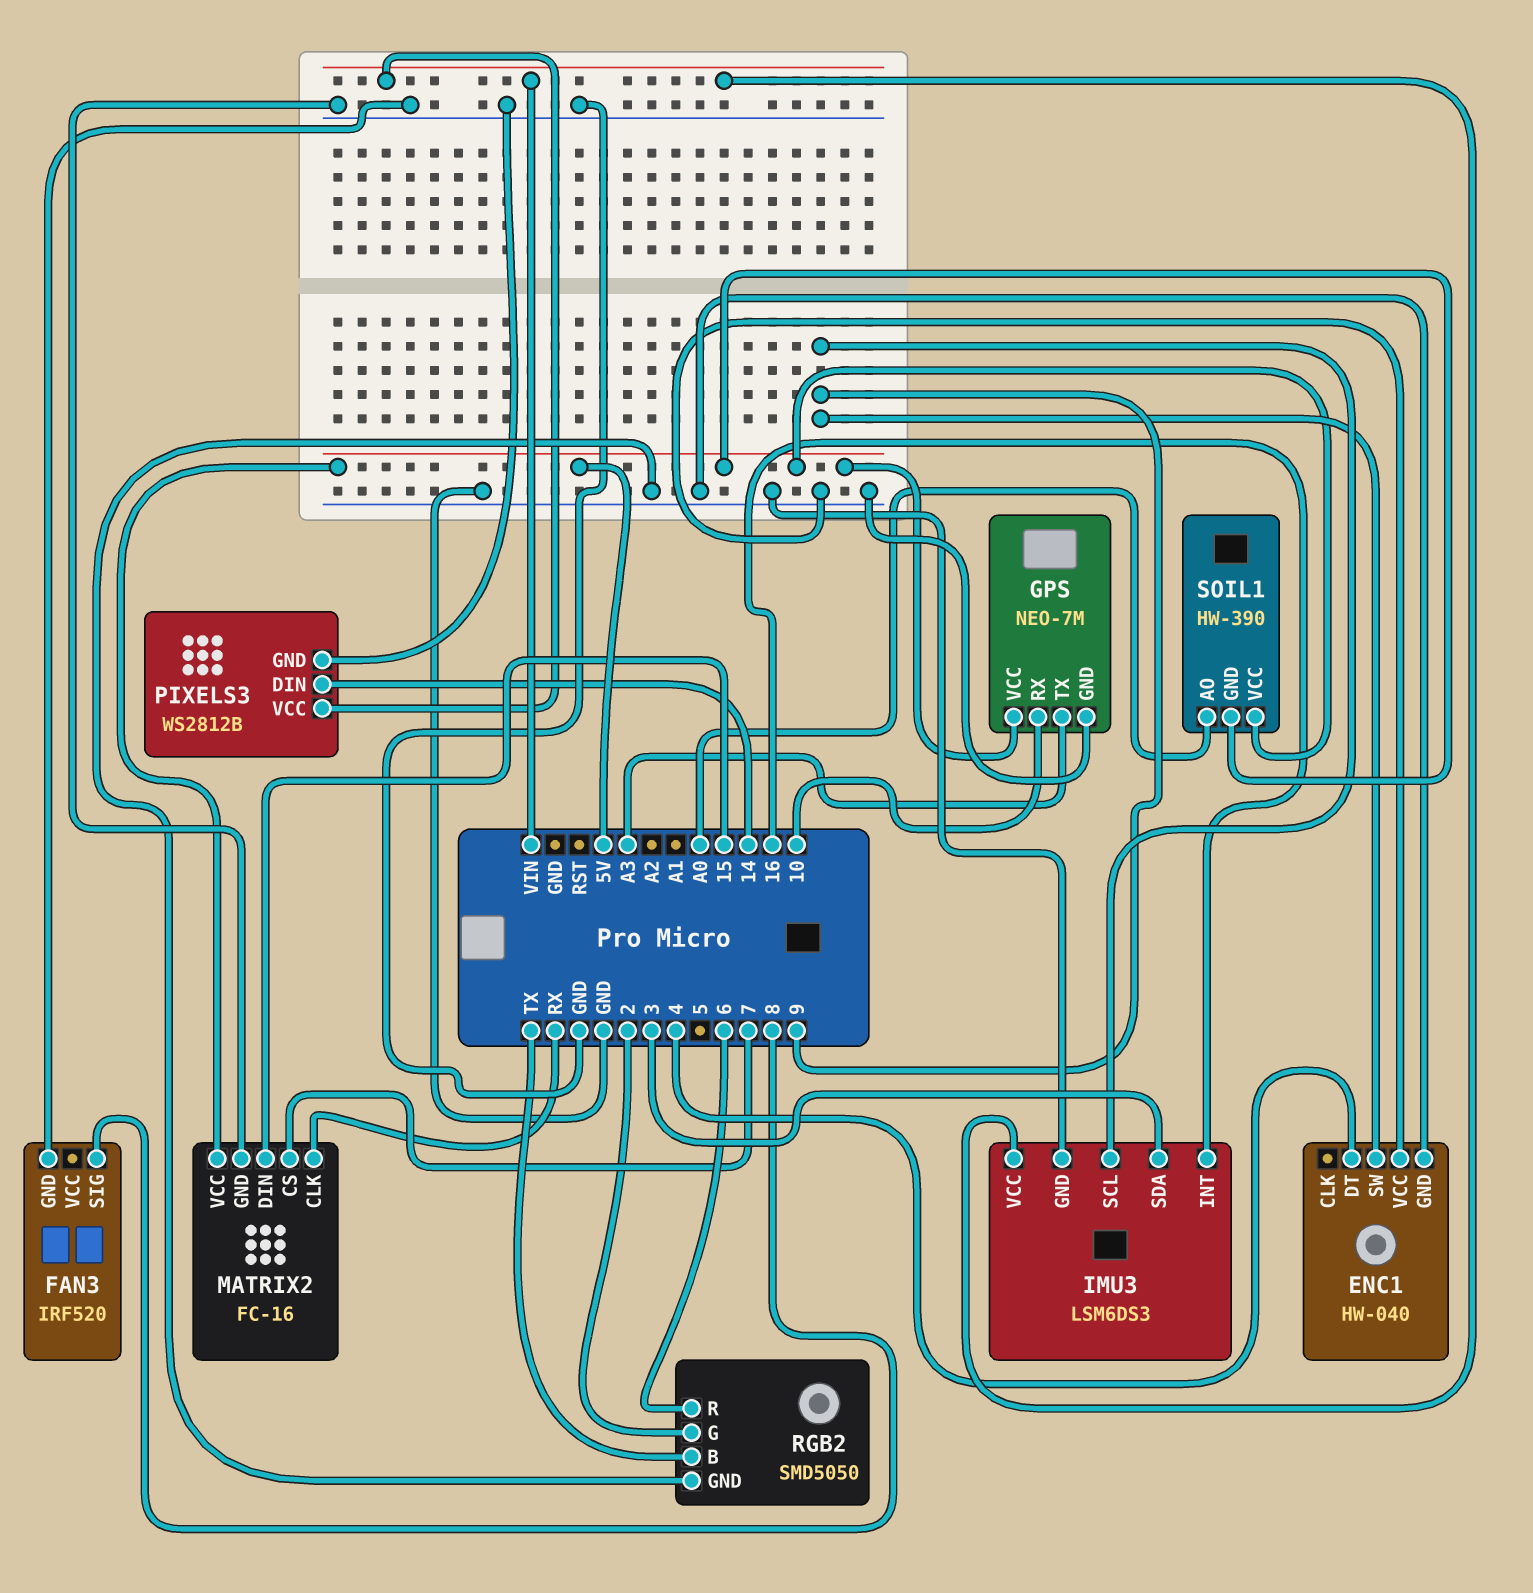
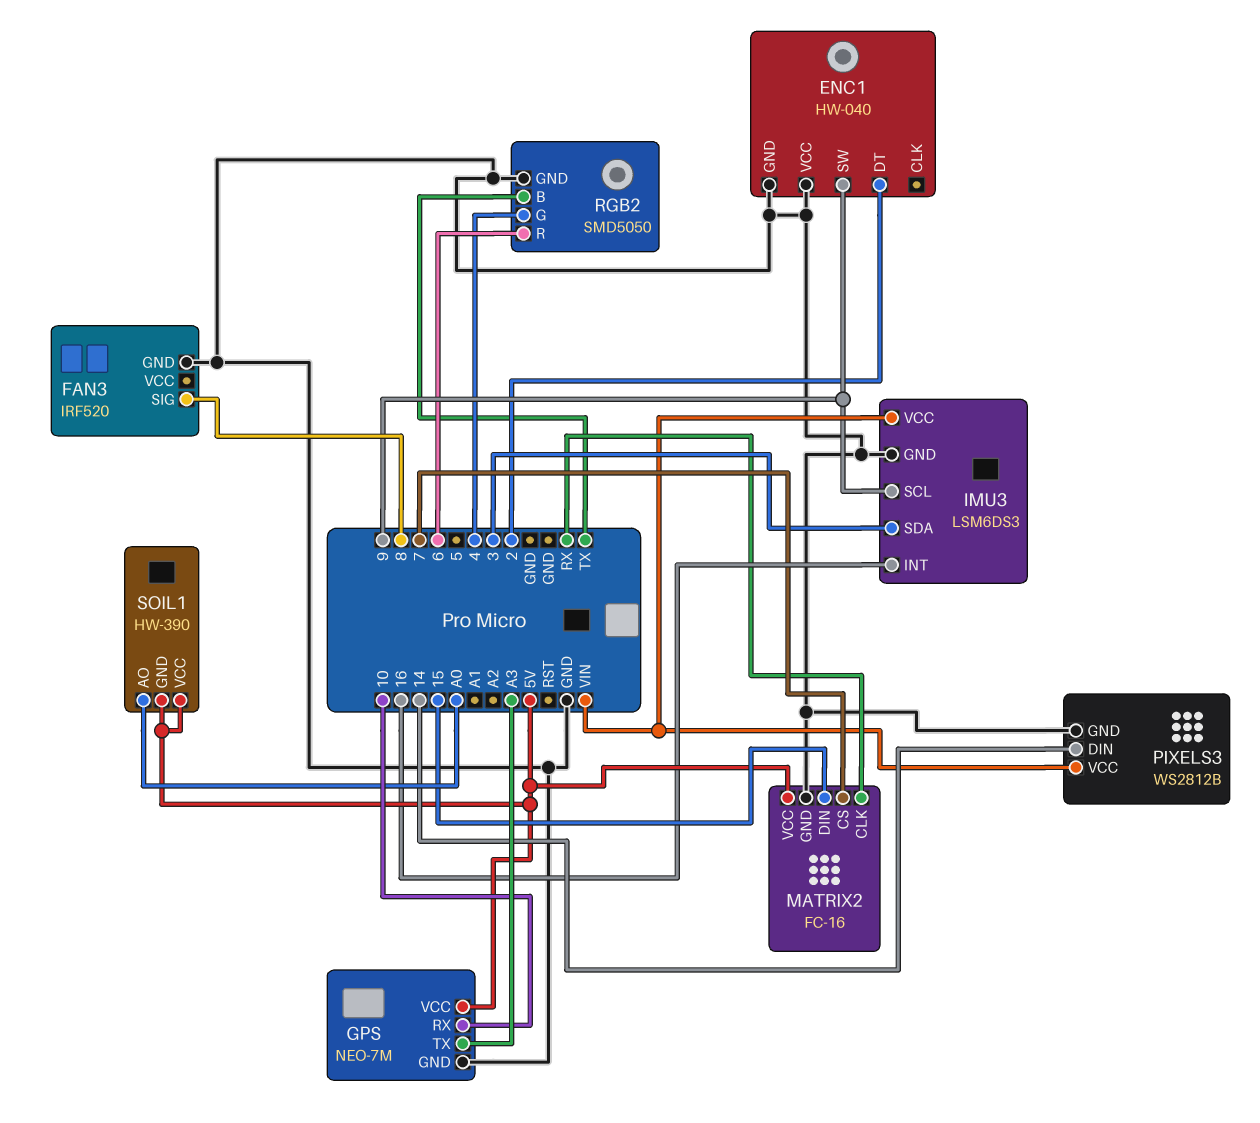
ENC1 pin DT: 4 -> 2
RGB2 pin G: 2 -> 4

